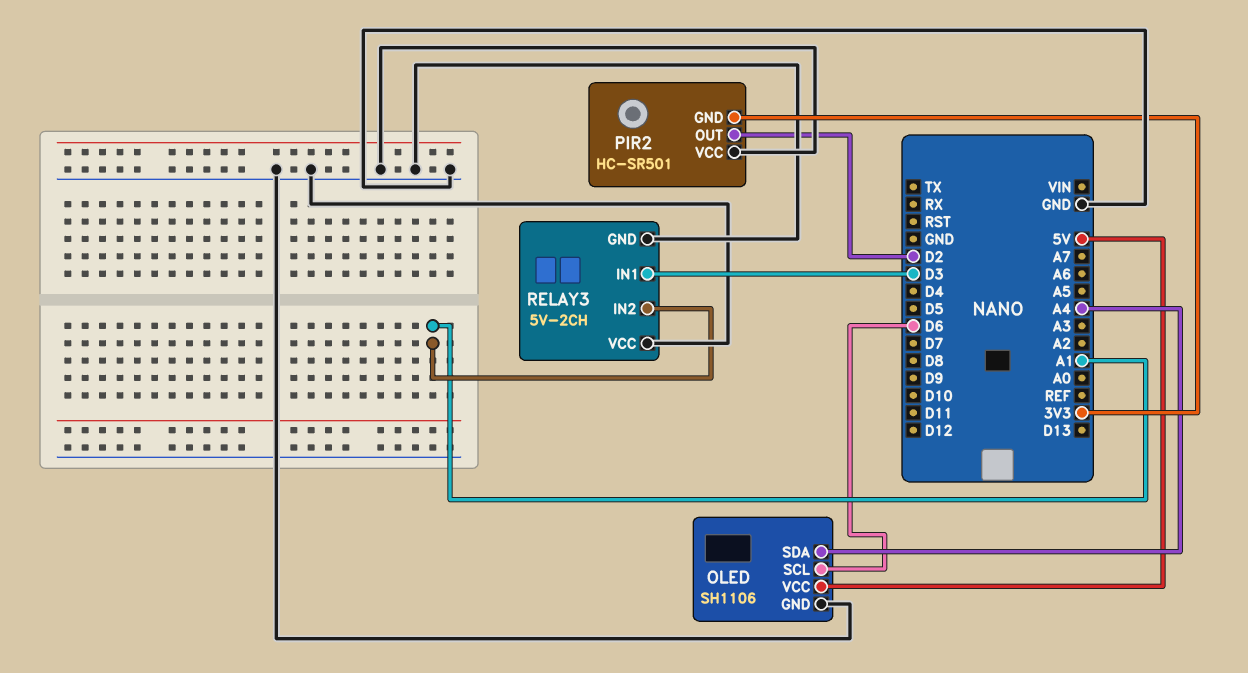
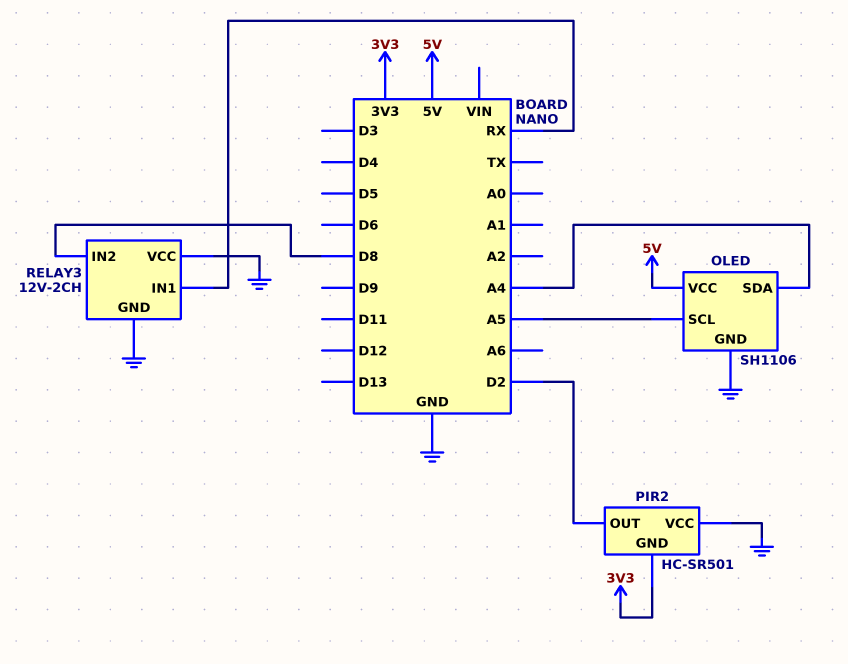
OLED pin SCL: D6 -> A5
RELAY3: 5V-2CH -> 12V-2CH
RELAY3 pin IN1: D3 -> RX
RELAY3 pin IN2: A1 -> D8

